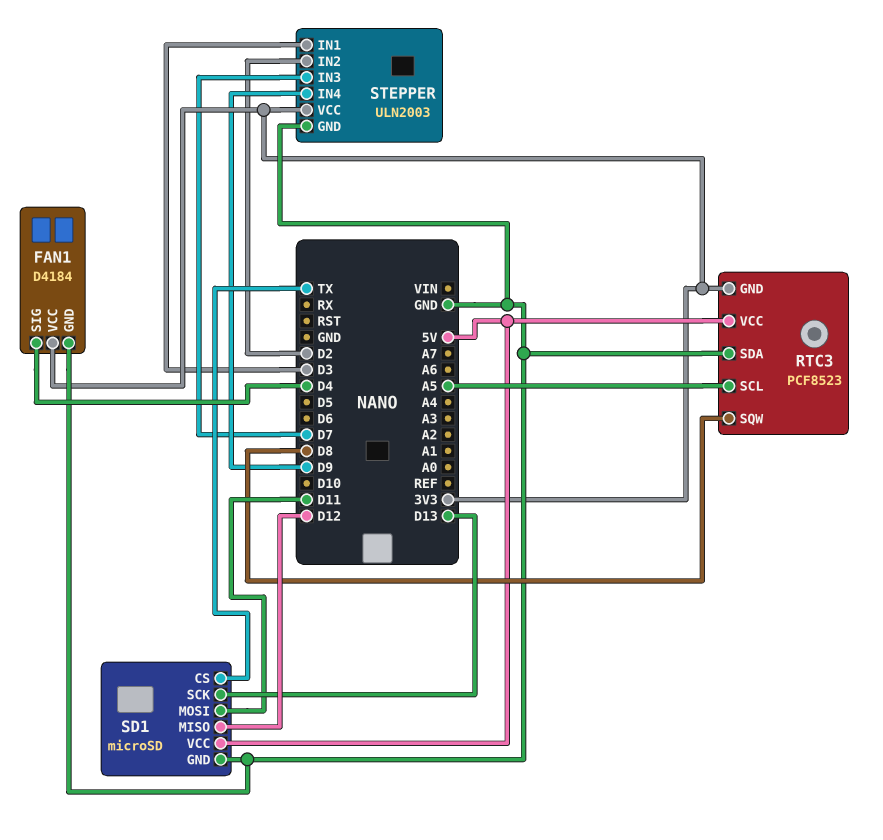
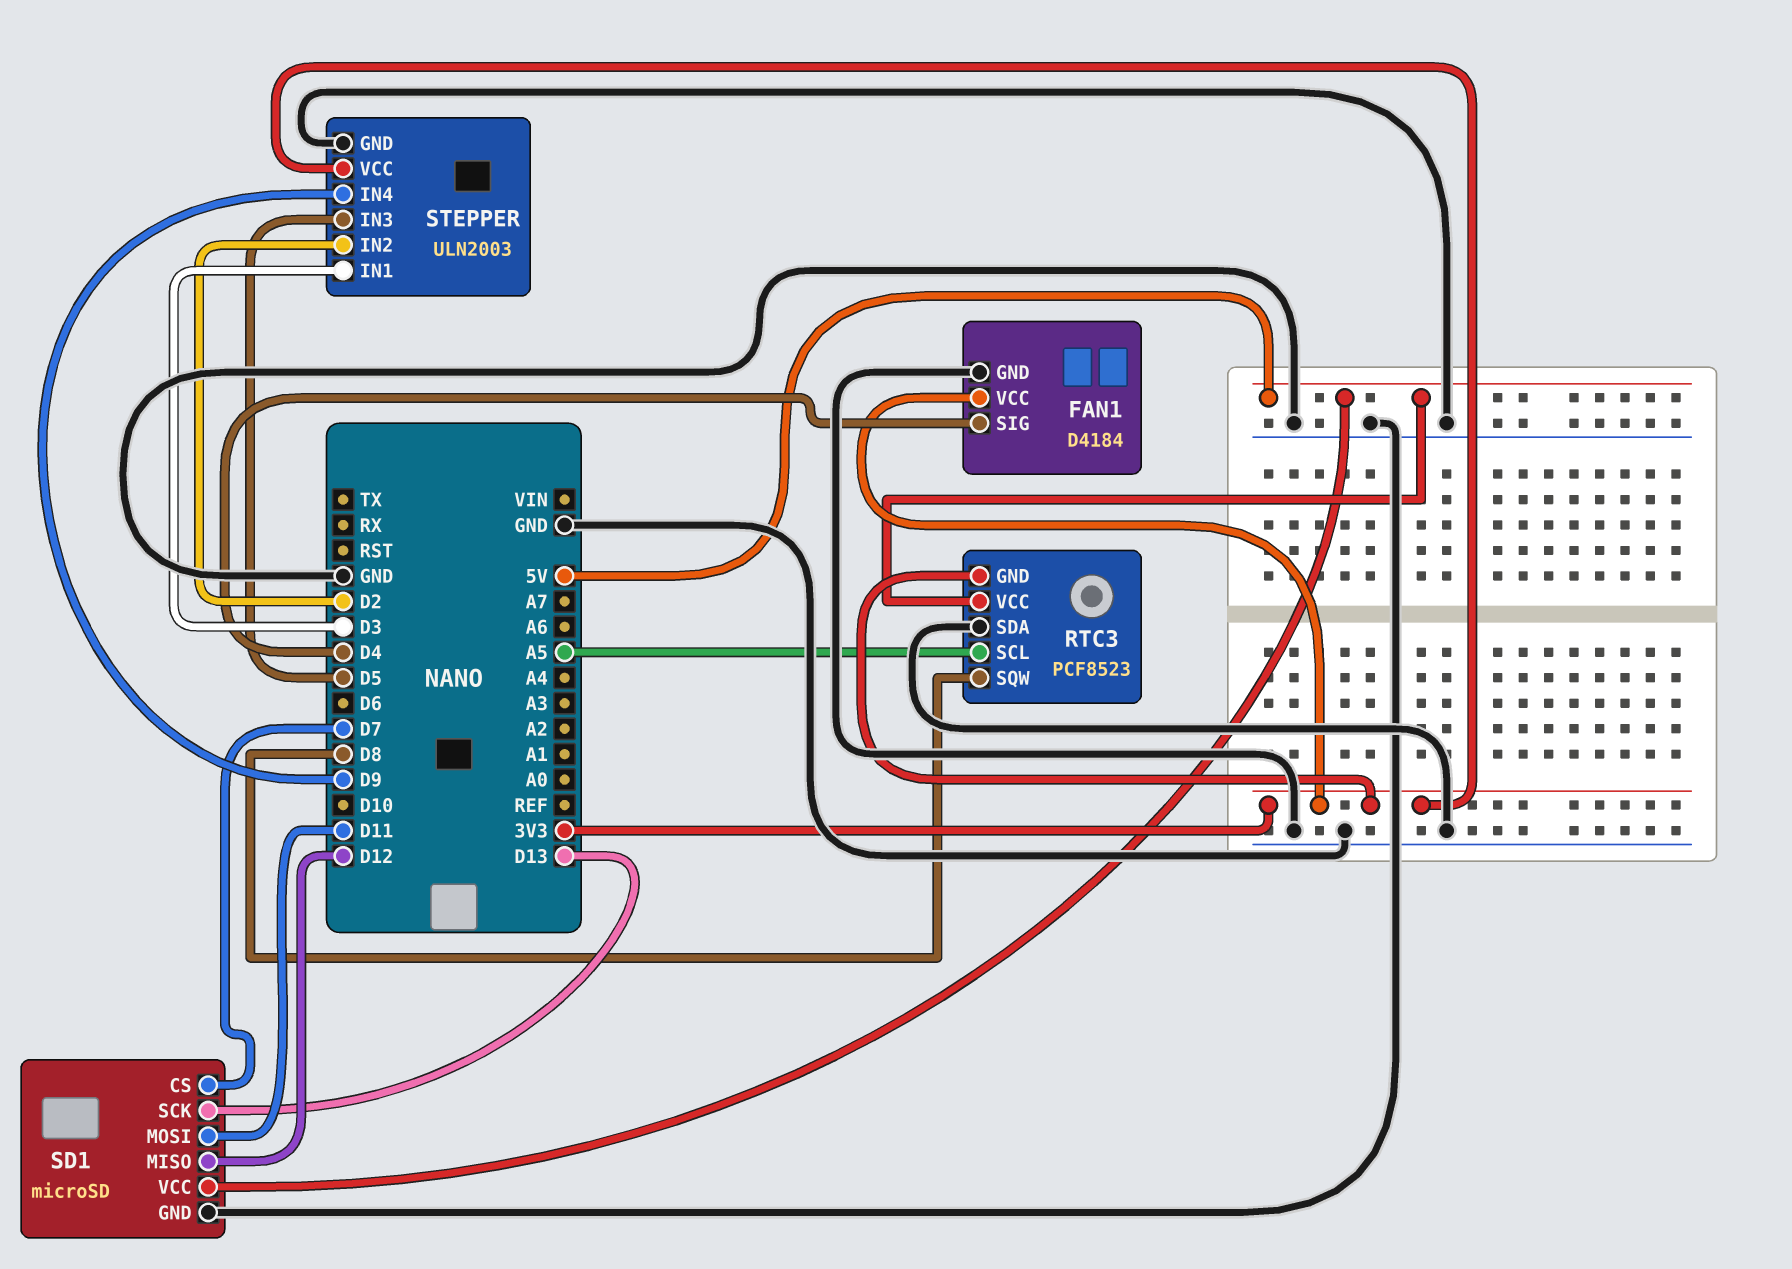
SD1 pin CS: TX -> D7
STEPPER pin IN3: D7 -> D5

